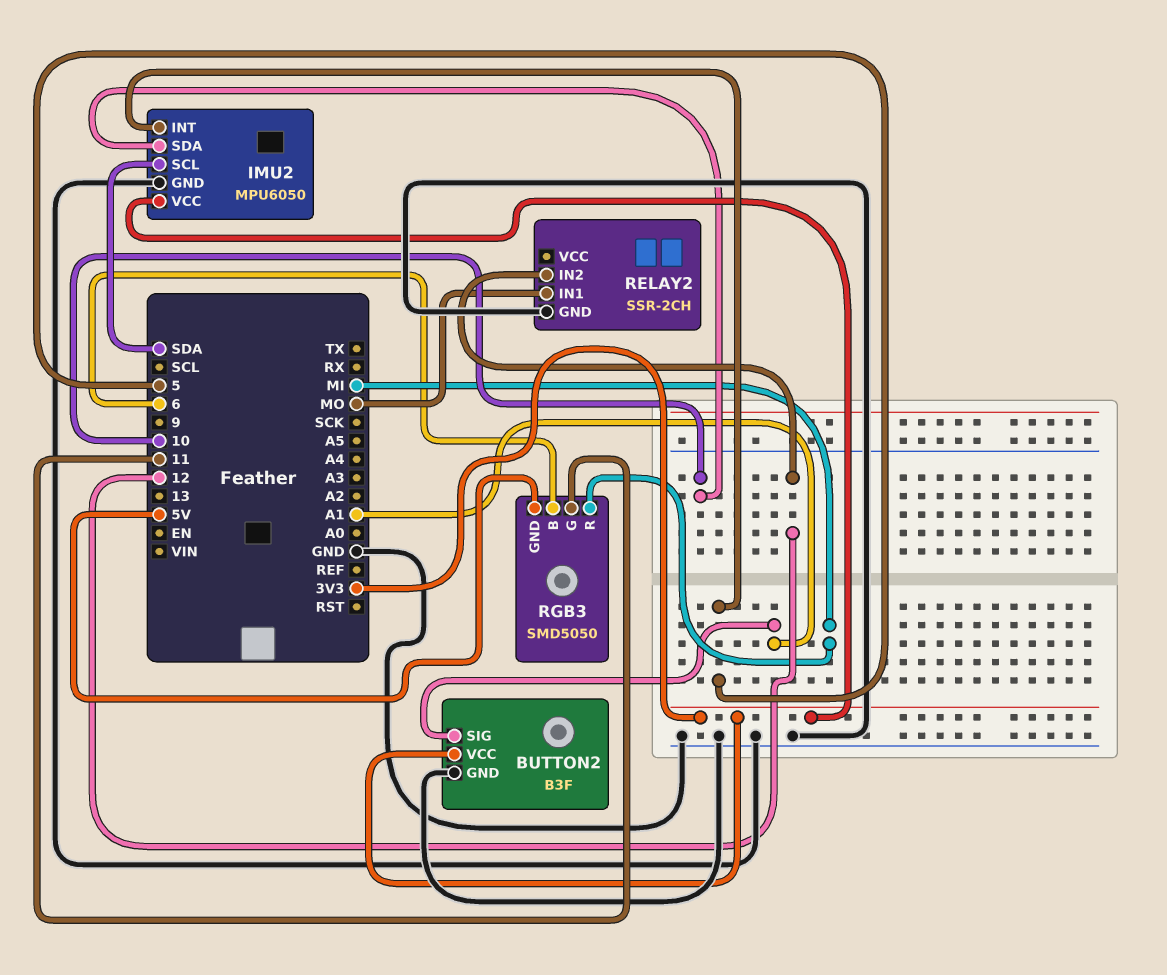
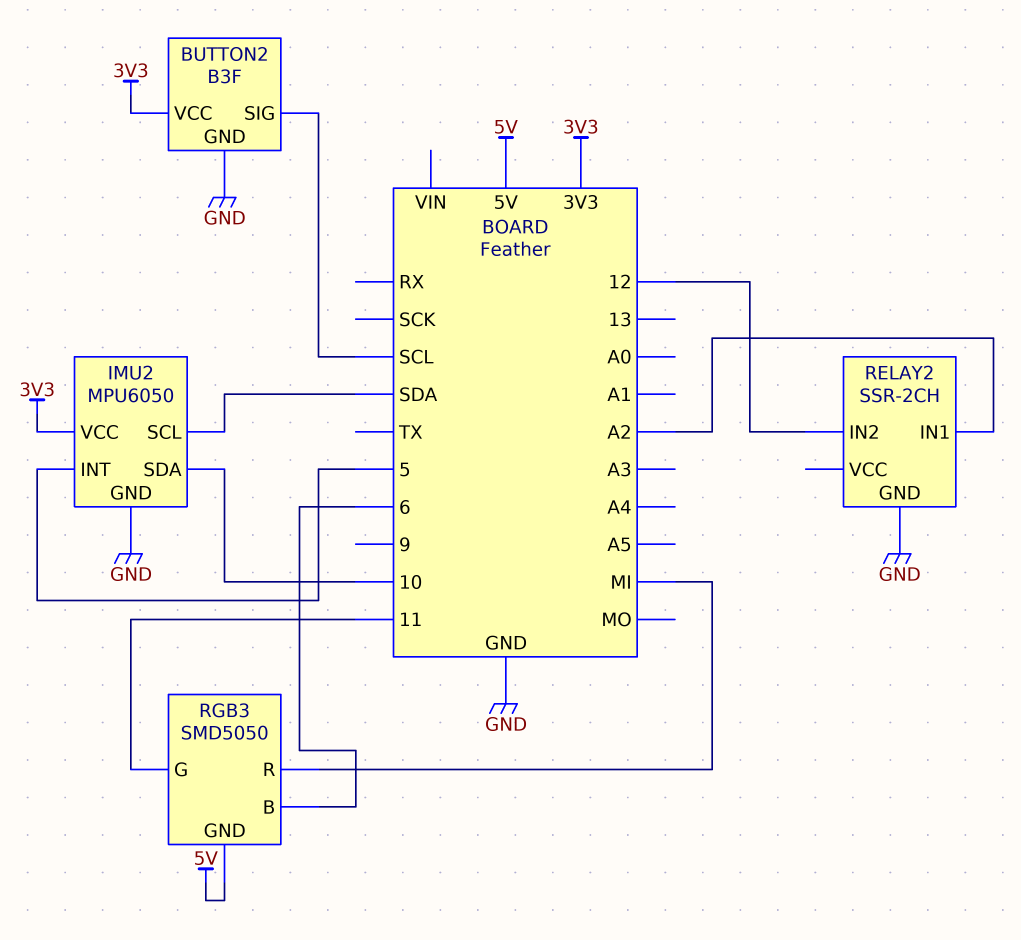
BUTTON2 pin SIG: A1 -> SCL
RELAY2 pin IN1: MO -> A2

